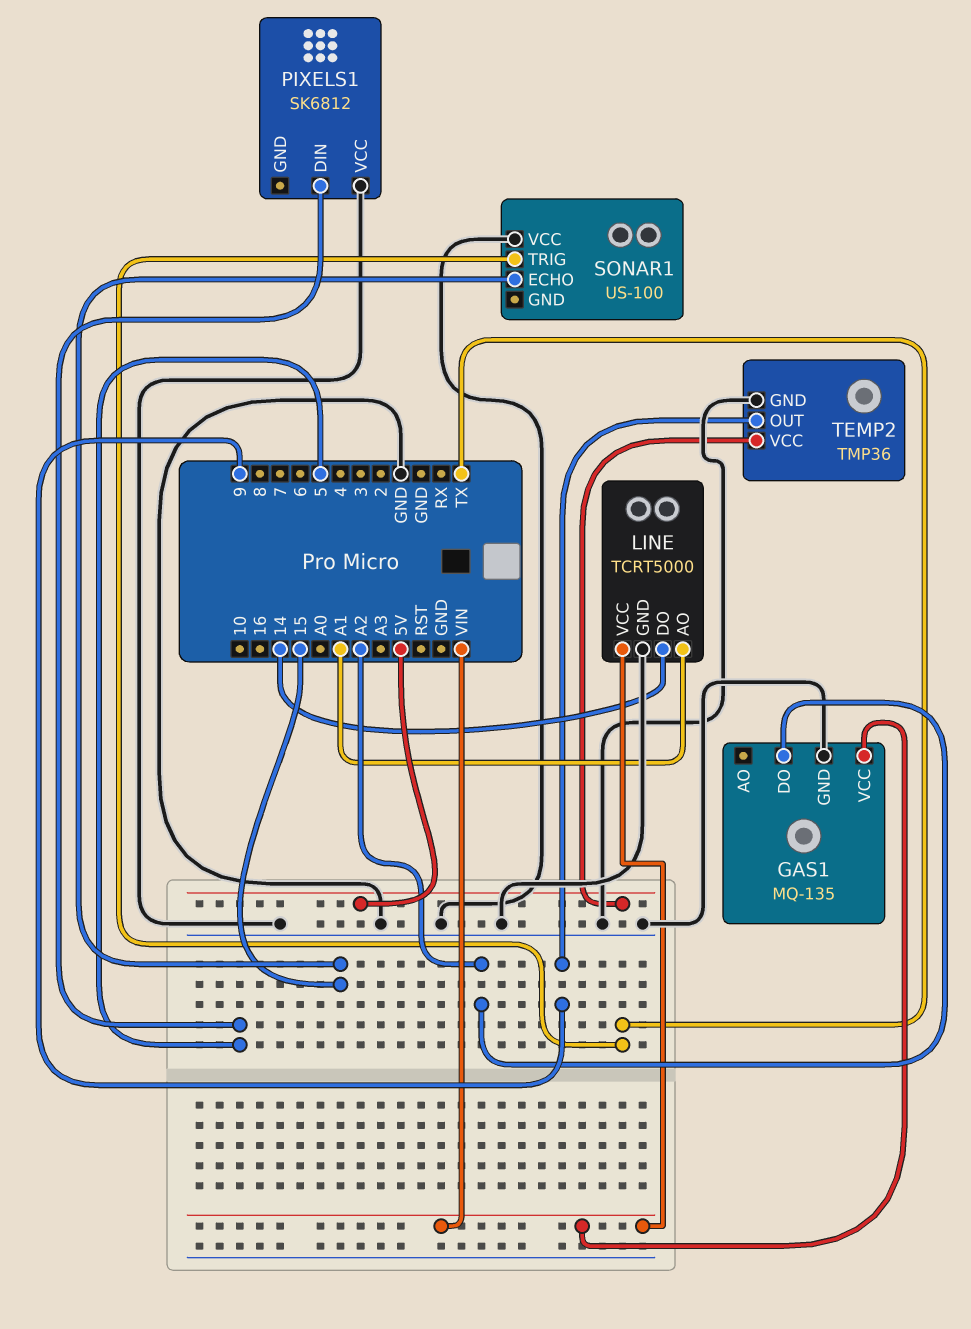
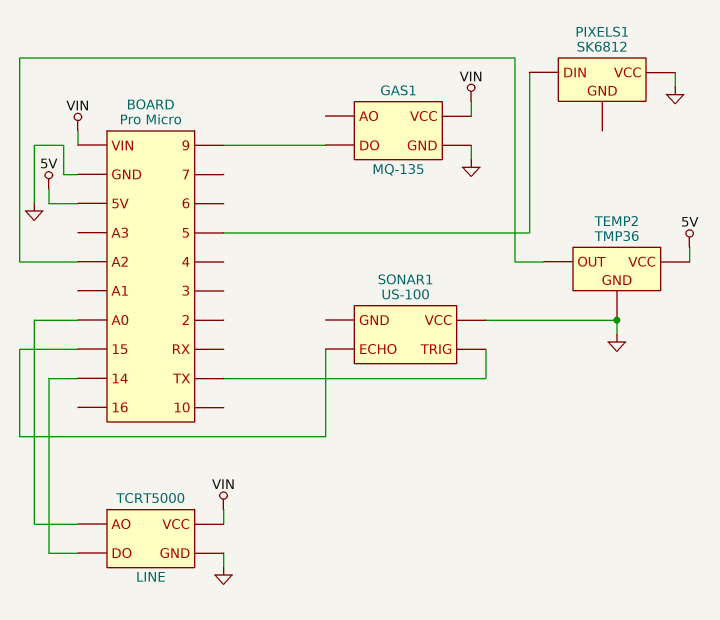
GAS1 pin DO: A2 -> 9
LINE pin AO: A1 -> A0
TEMP2 pin OUT: 9 -> A2

